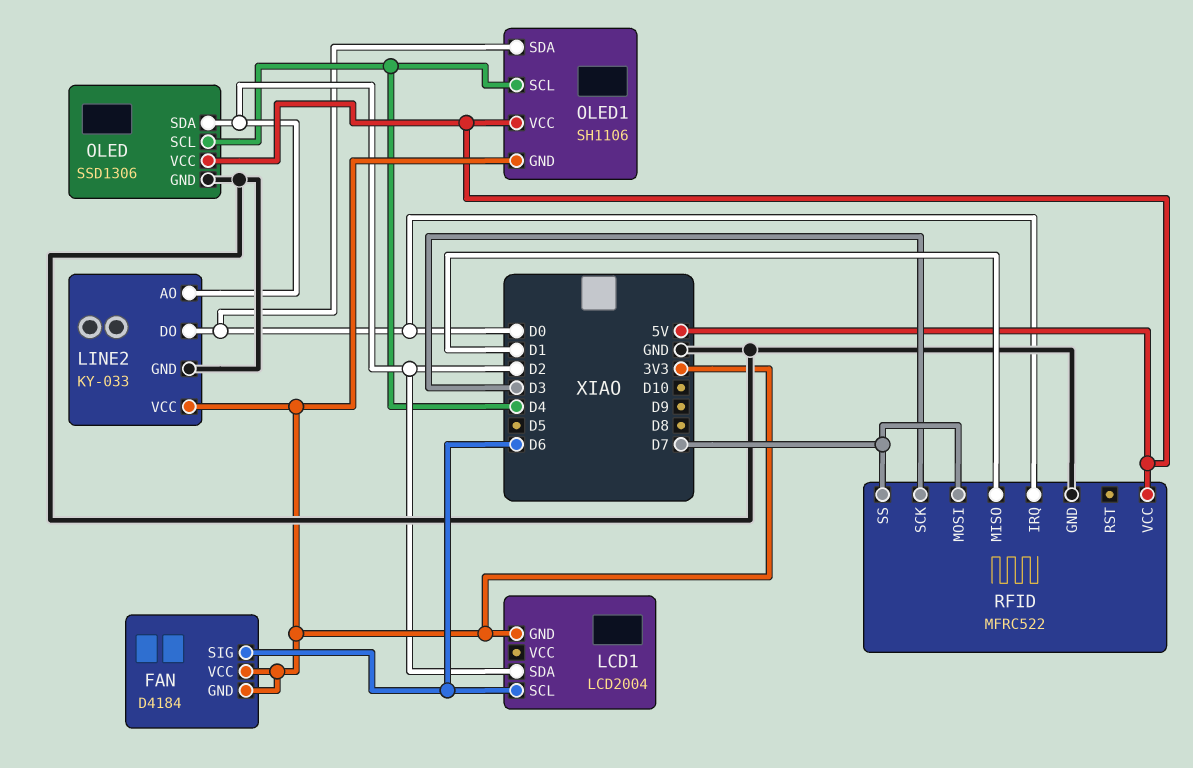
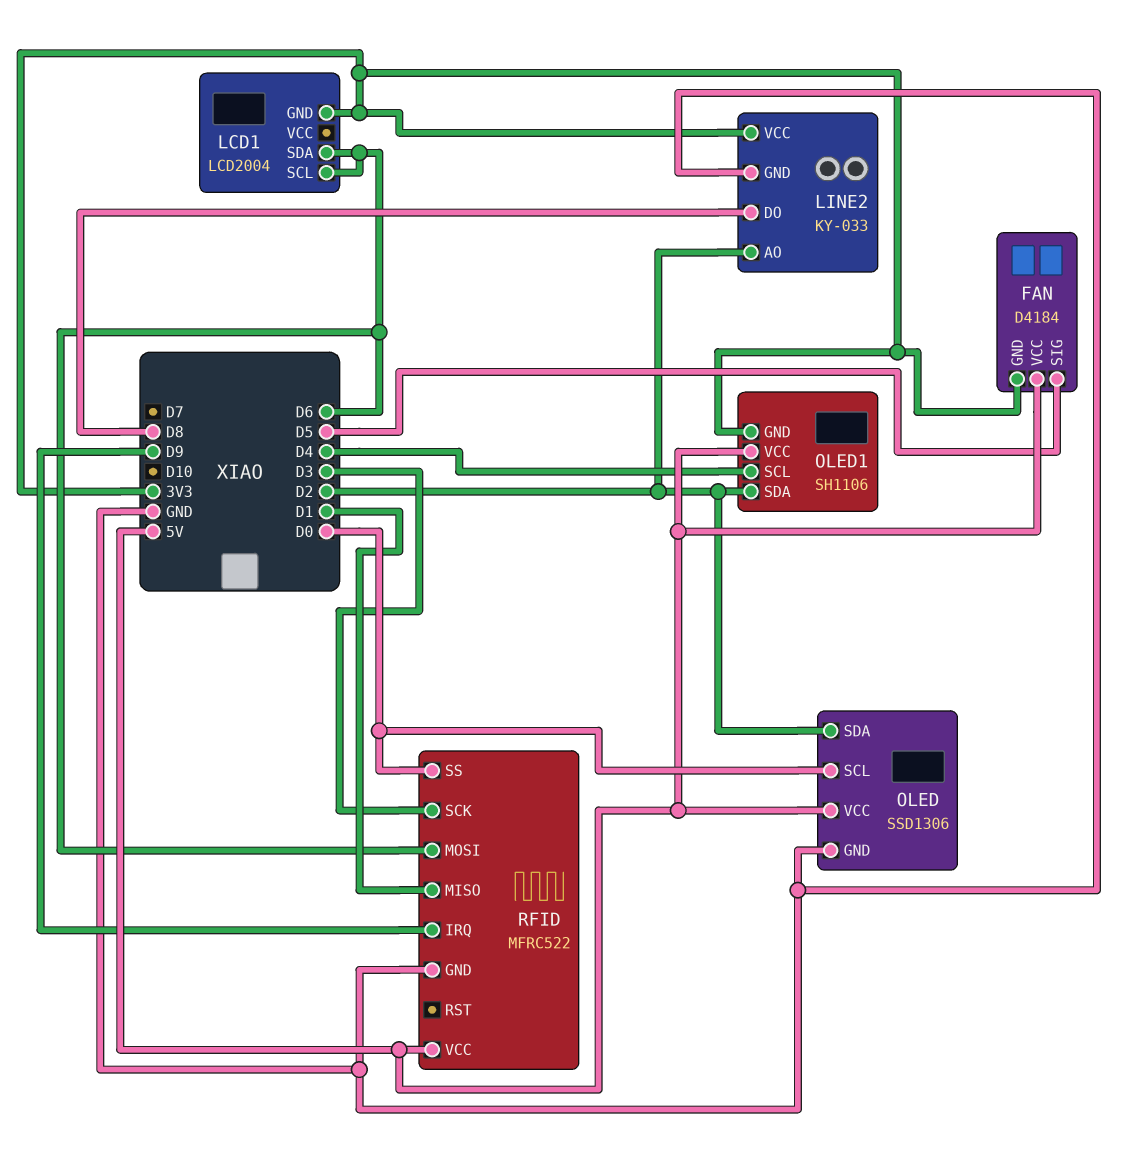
FAN pin SIG: D6 -> D5
FAN pin VCC: 3V3 -> 5V
LCD1 pin SDA: D2 -> D6
LINE2 pin DO: D0 -> D8
OLED pin SCL: D4 -> D0
OLED1 pin SDA: D0 -> D2
RFID pin IRQ: D0 -> D9
RFID pin MOSI: D7 -> D6
RFID pin SS: D7 -> D0

